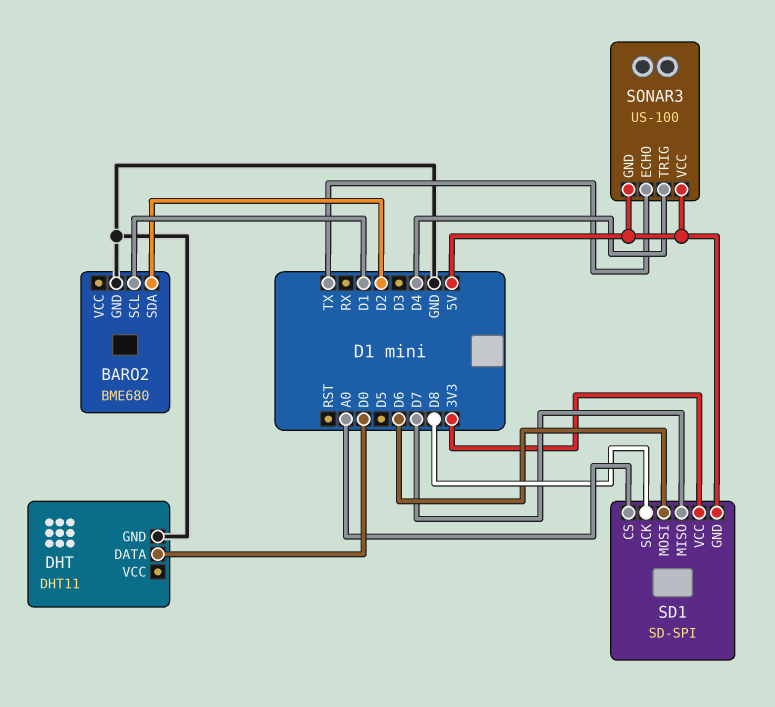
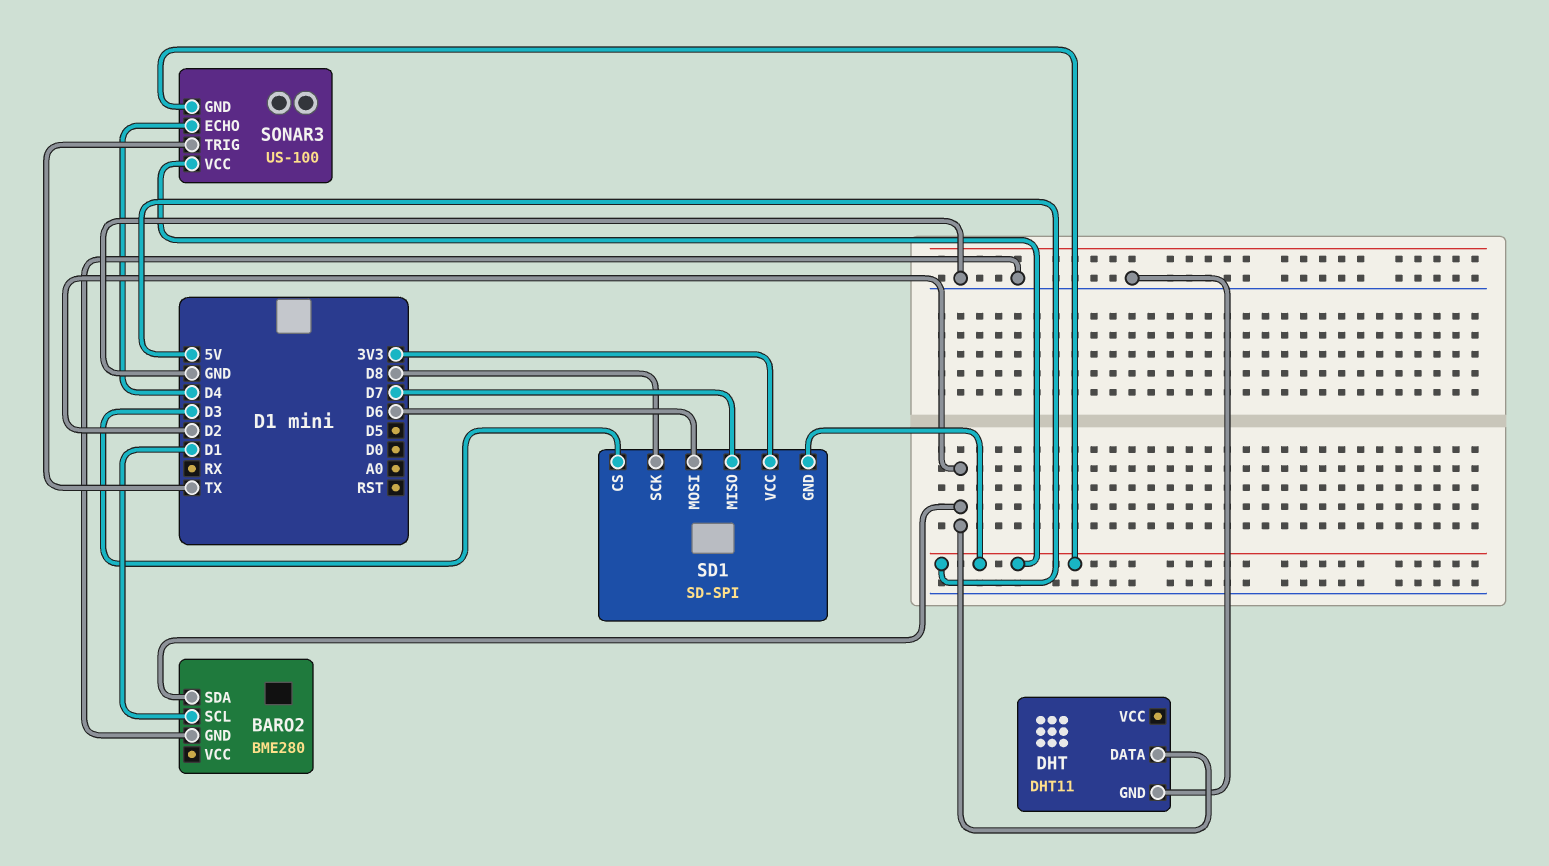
BARO2: BME680 -> BME280
DHT pin DATA: D0 -> D2
SD1 pin CS: A0 -> D3
SONAR3 pin ECHO: TX -> D4
SONAR3 pin TRIG: D4 -> TX

